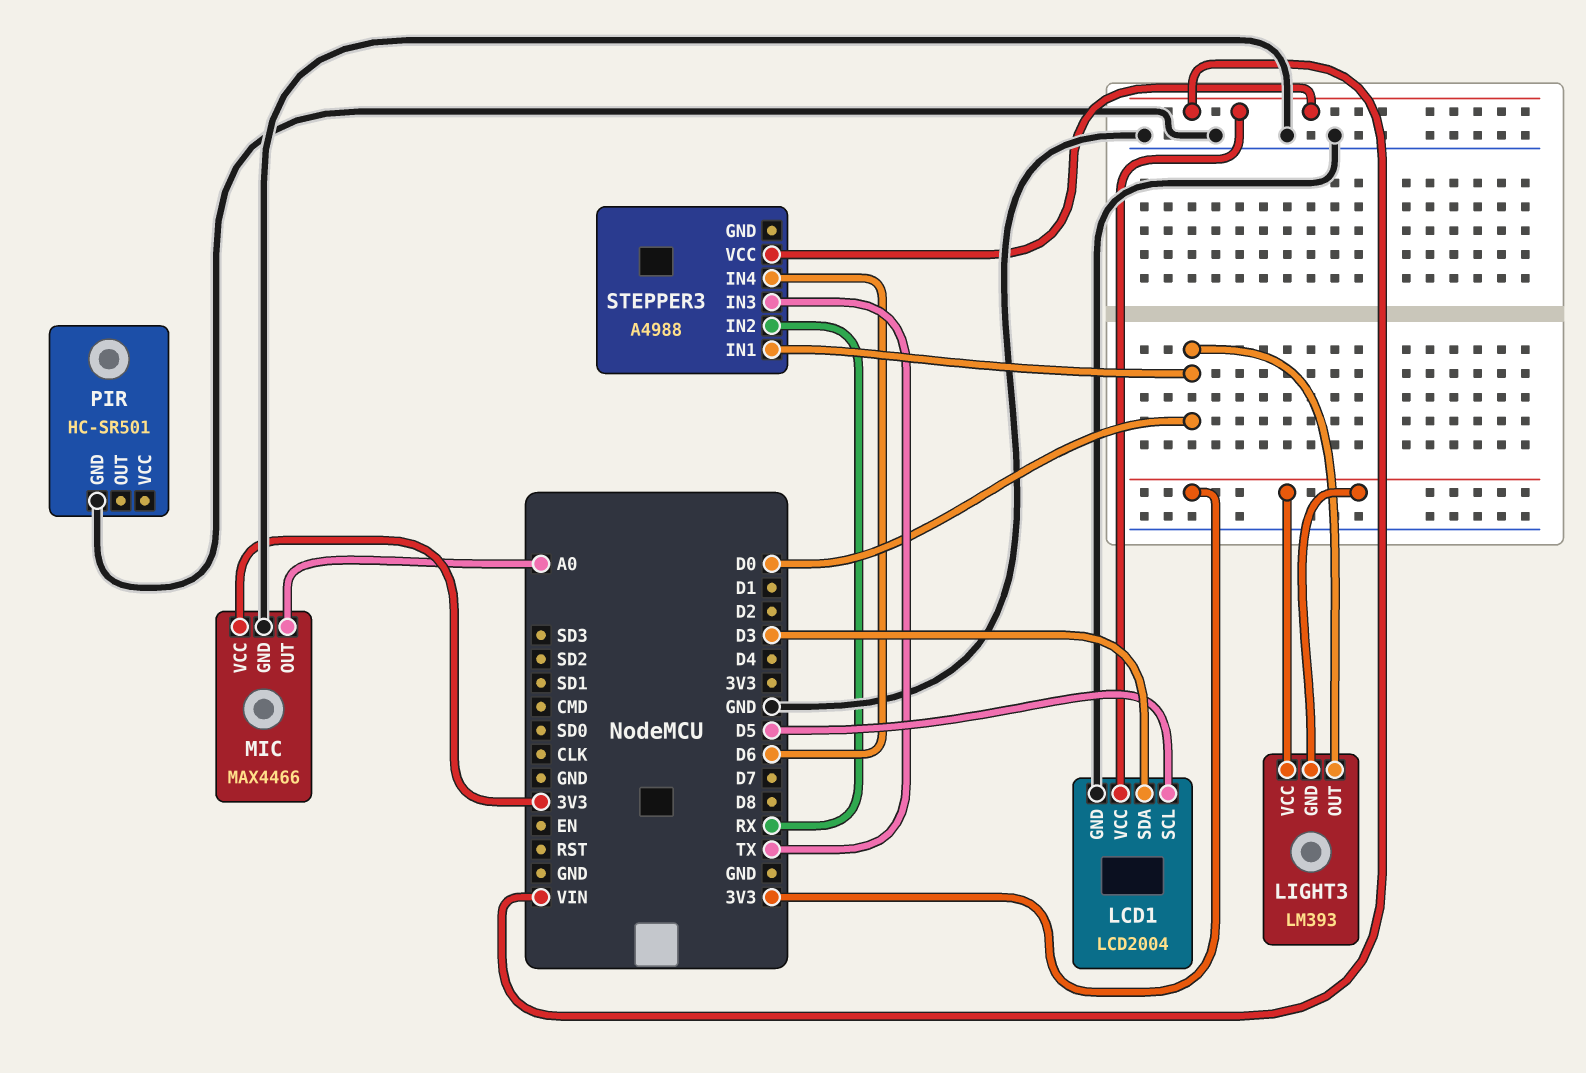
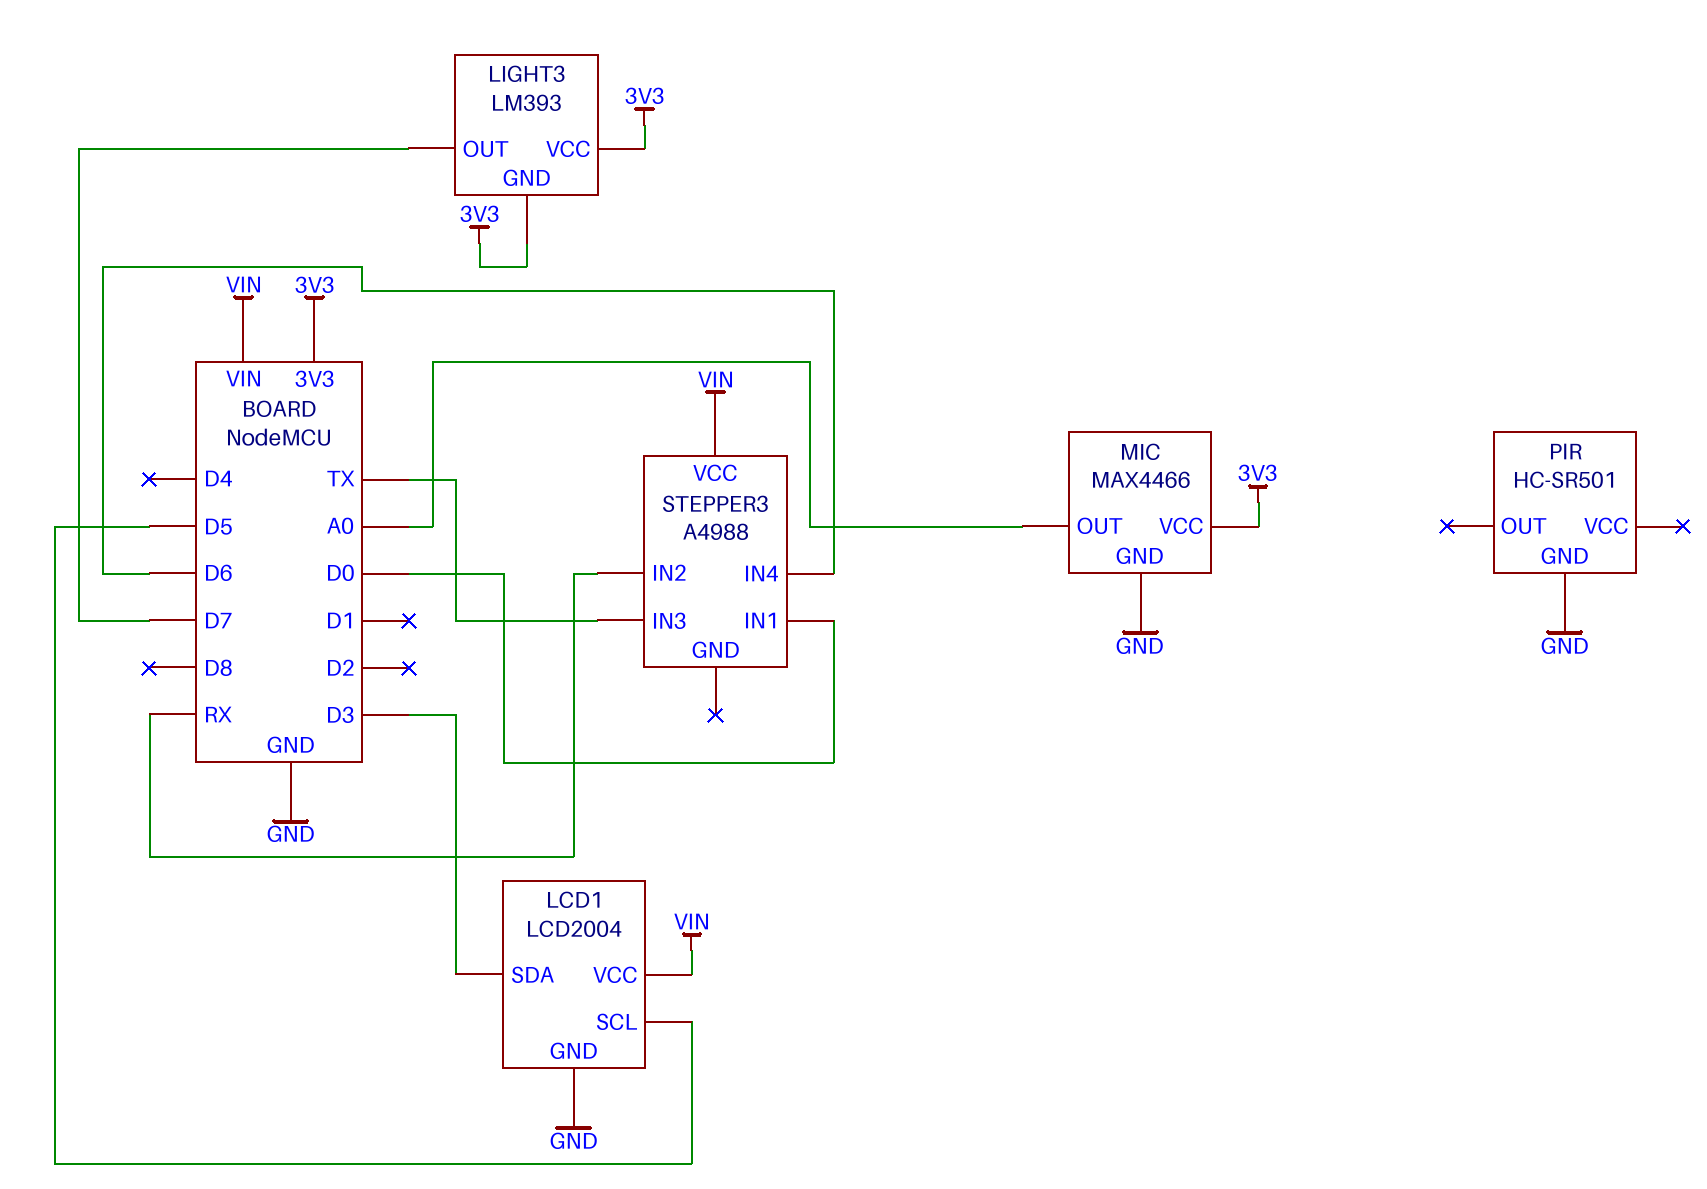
LIGHT3 pin OUT: D0 -> D7

